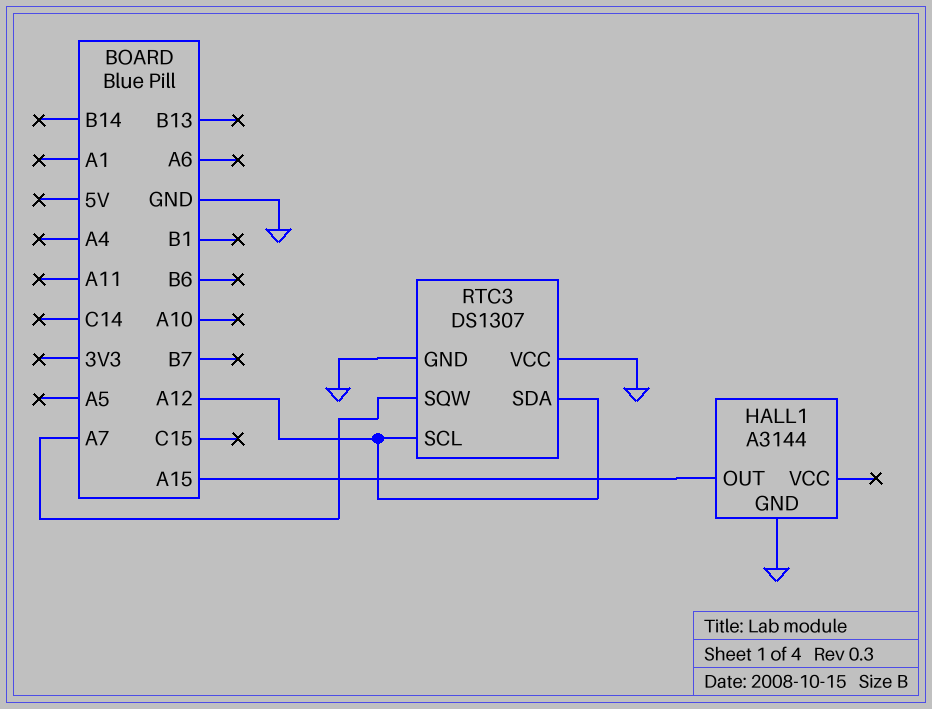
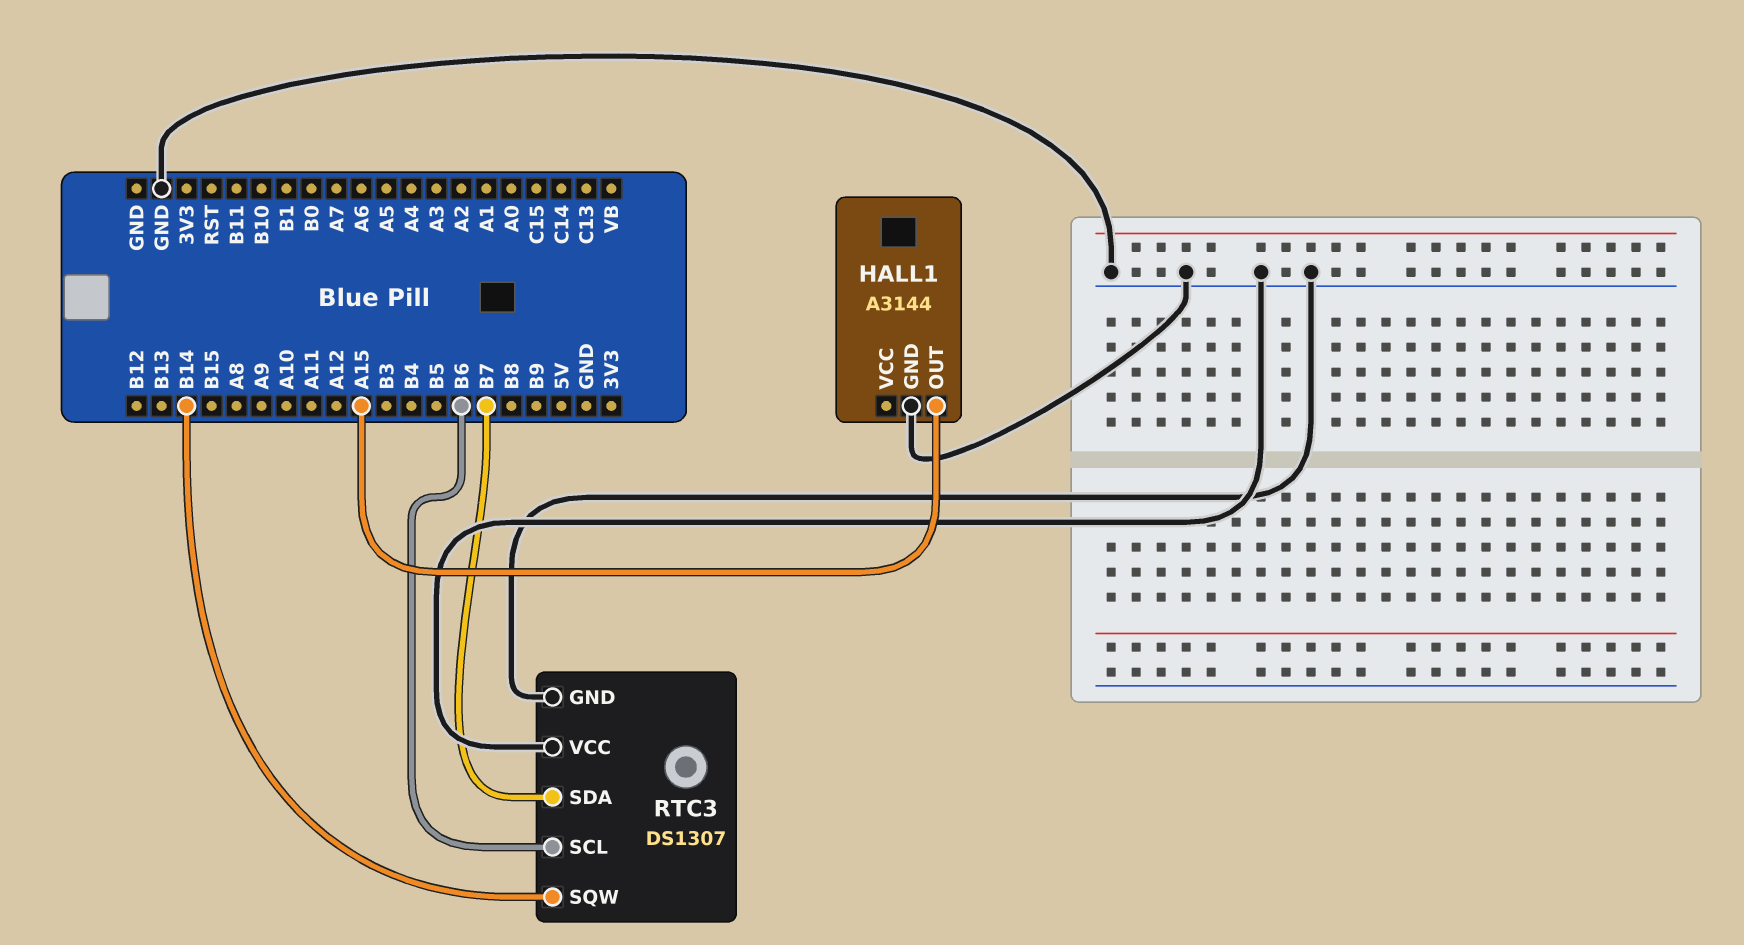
RTC3 pin SCL: A12 -> B6
RTC3 pin SDA: A12 -> B7
RTC3 pin SQW: A7 -> B14

